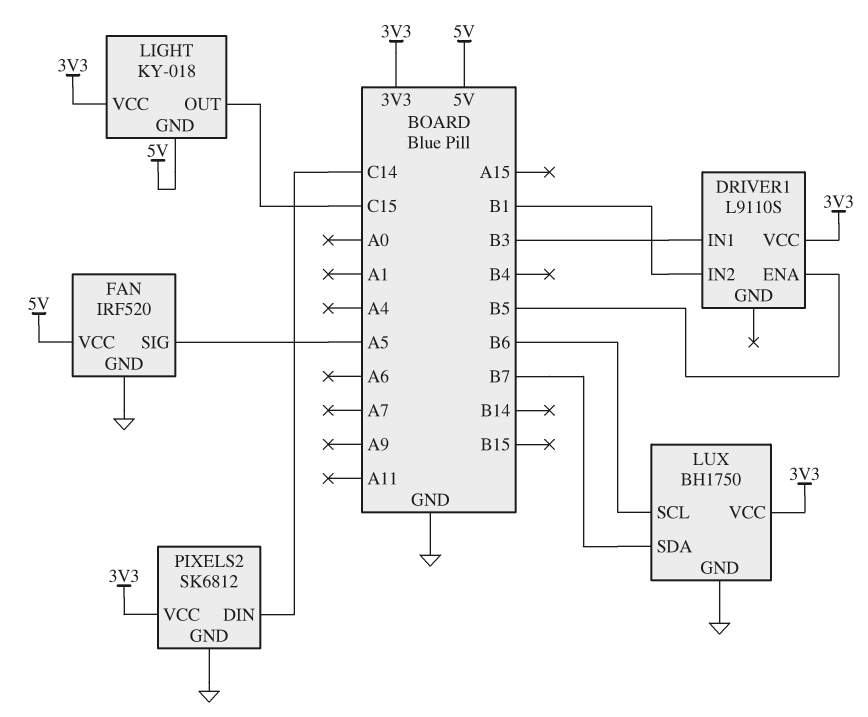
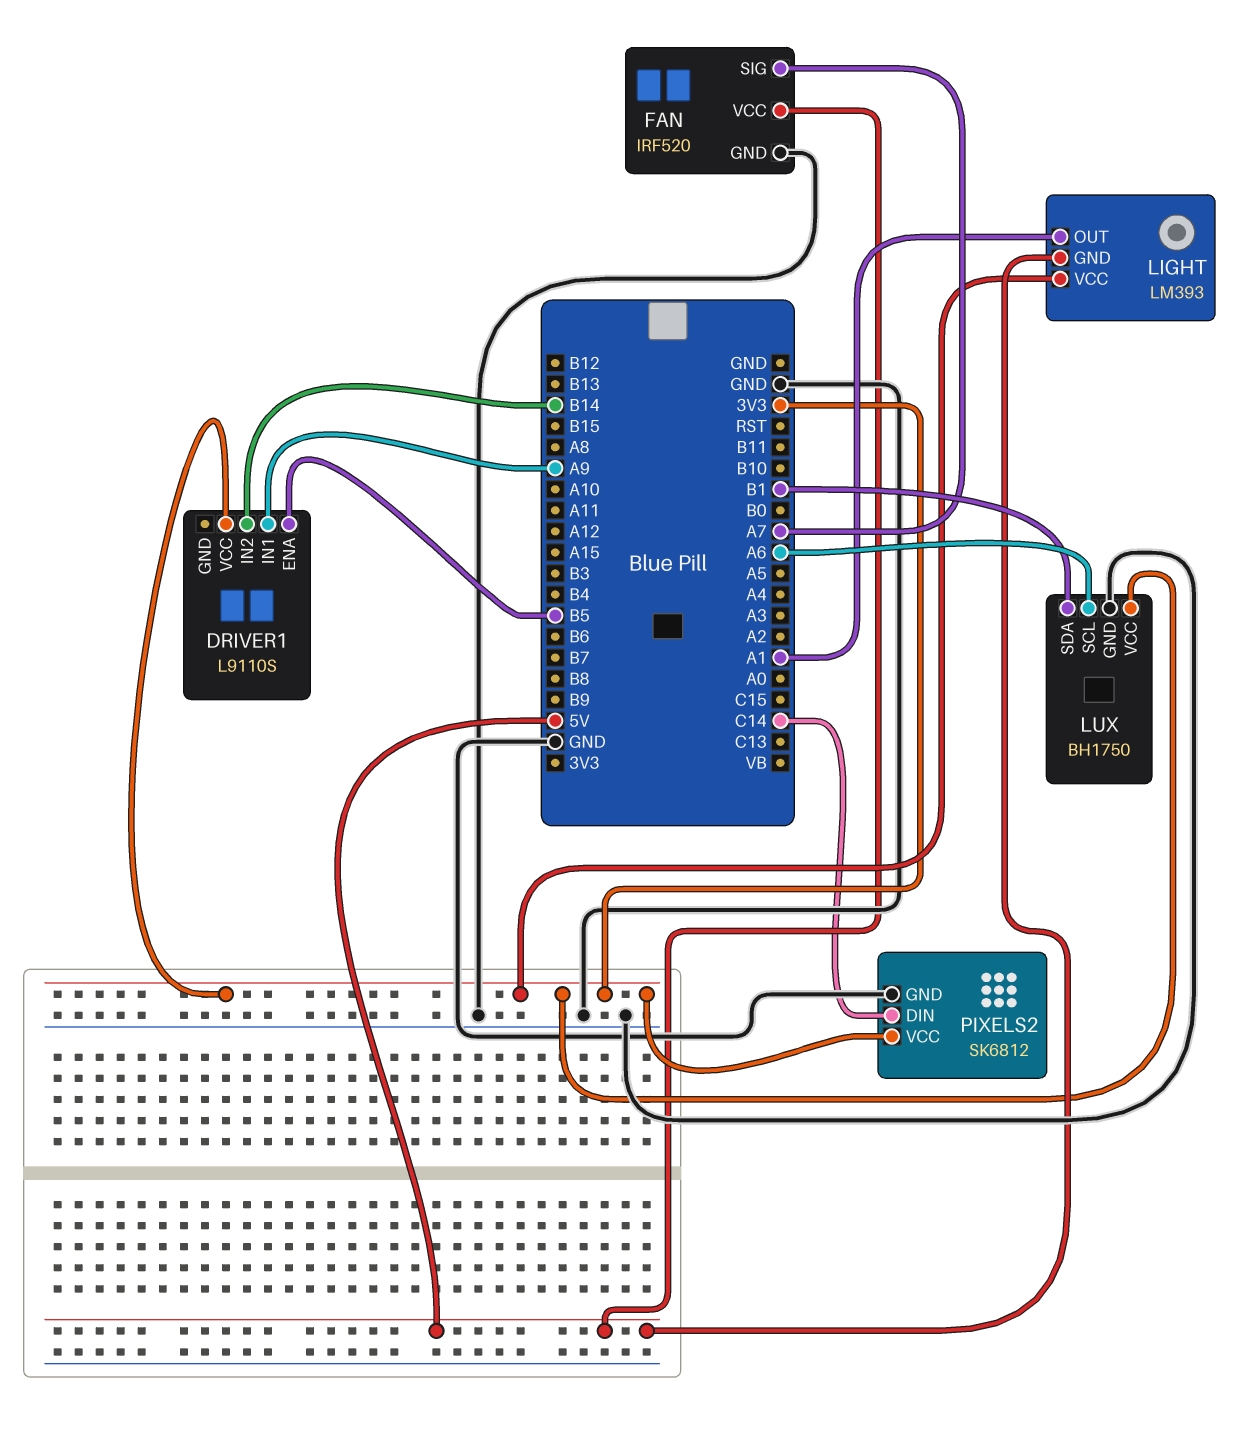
DRIVER1 pin IN1: B3 -> A9
DRIVER1 pin IN2: B1 -> B14
FAN pin SIG: A5 -> A7
LIGHT: KY-018 -> LM393
LIGHT pin OUT: C15 -> A1
LUX pin SCL: B6 -> A6
LUX pin SDA: B7 -> B1

